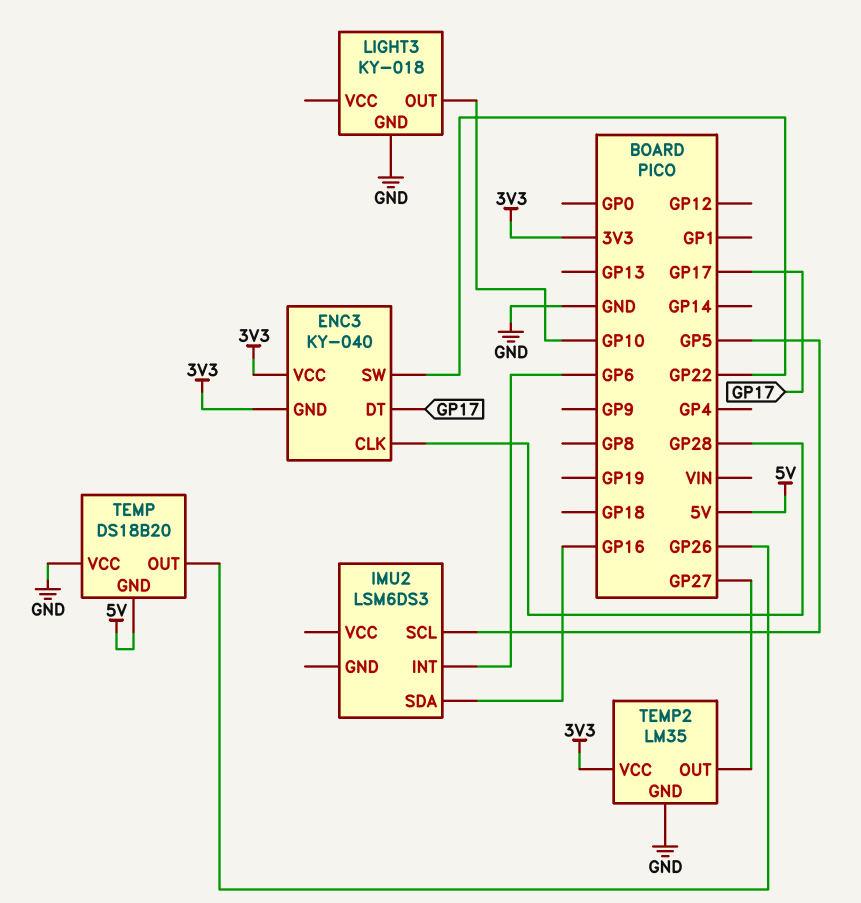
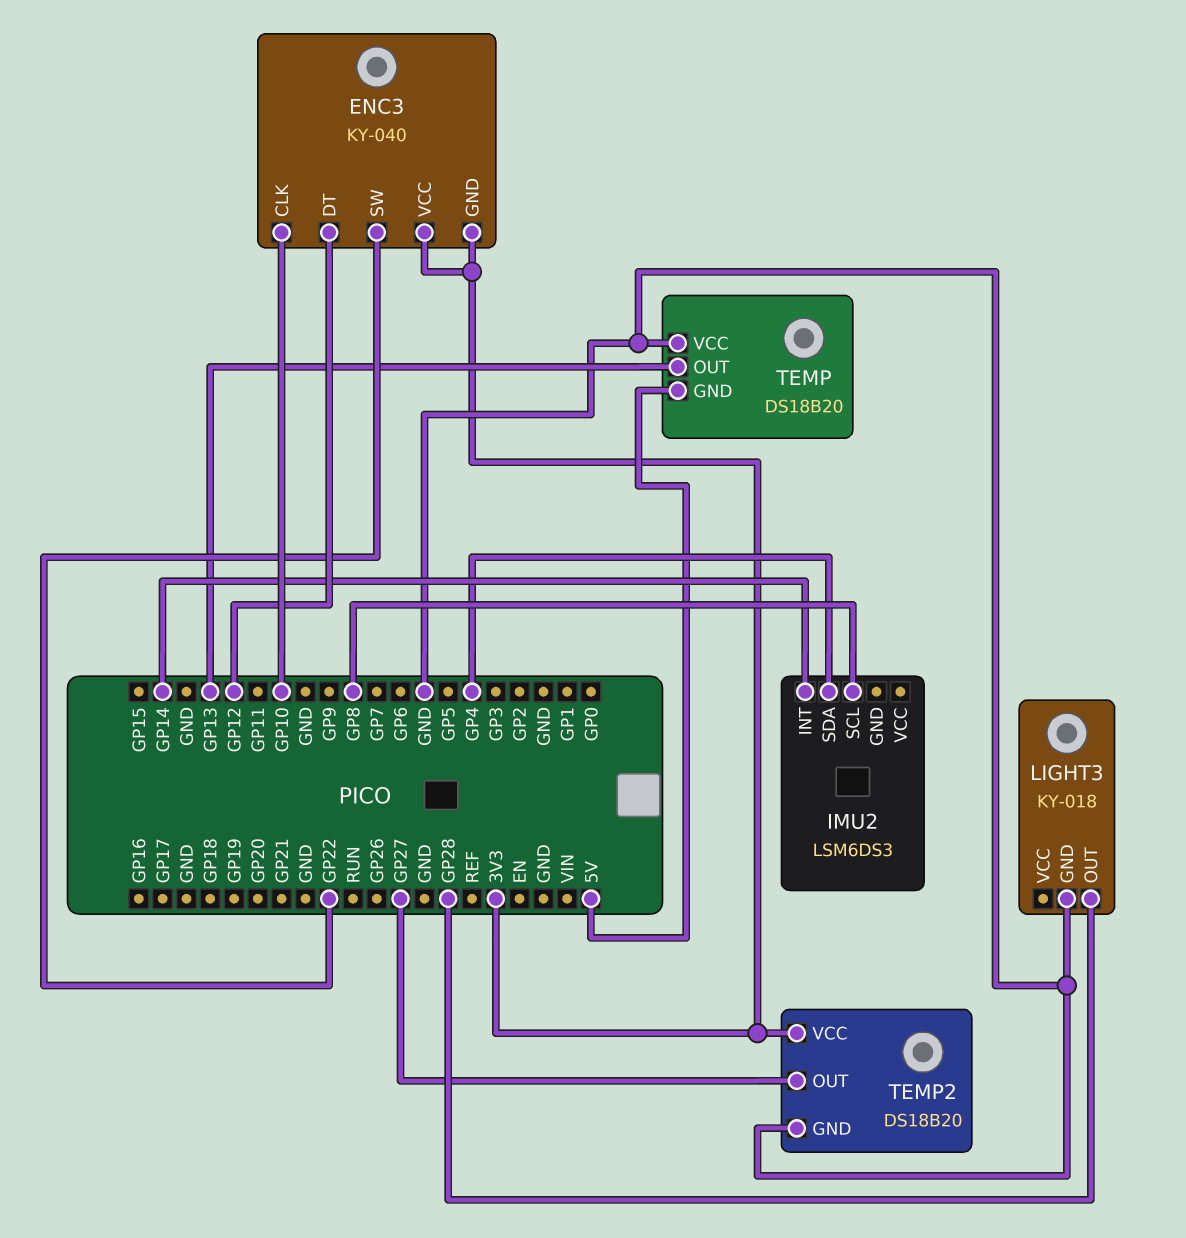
ENC3 pin CLK: GP28 -> GP10
ENC3 pin DT: GP17 -> GP12
IMU2 pin INT: GP6 -> GP14
IMU2 pin SCL: GP5 -> GP8
IMU2 pin SDA: GP16 -> GP4
LIGHT3 pin OUT: GP10 -> GP28
TEMP pin OUT: GP26 -> GP13
TEMP2: LM35 -> DS18B20

